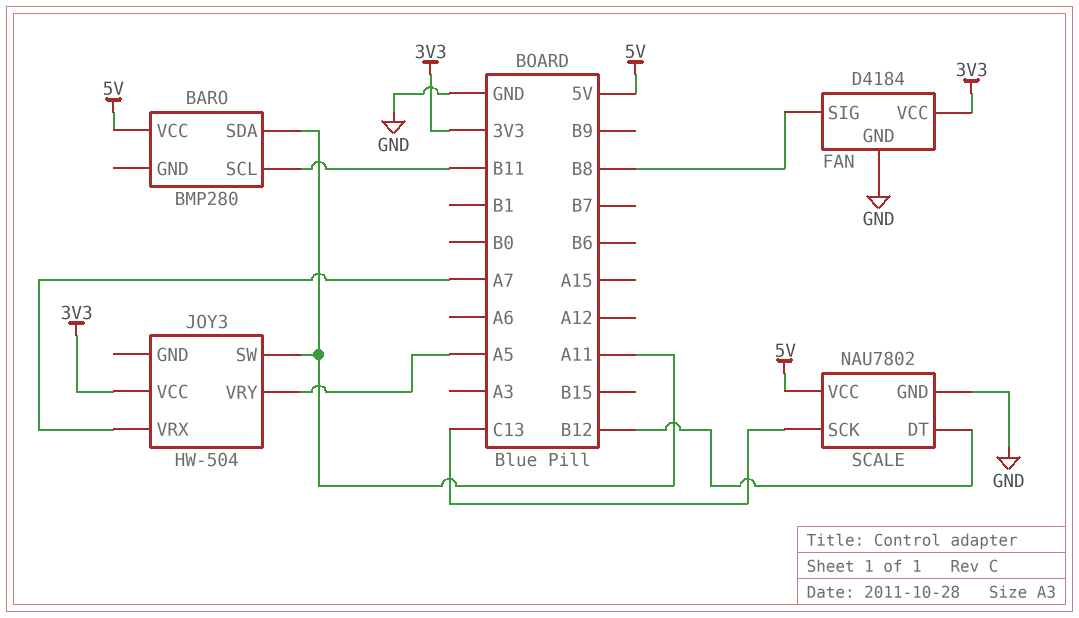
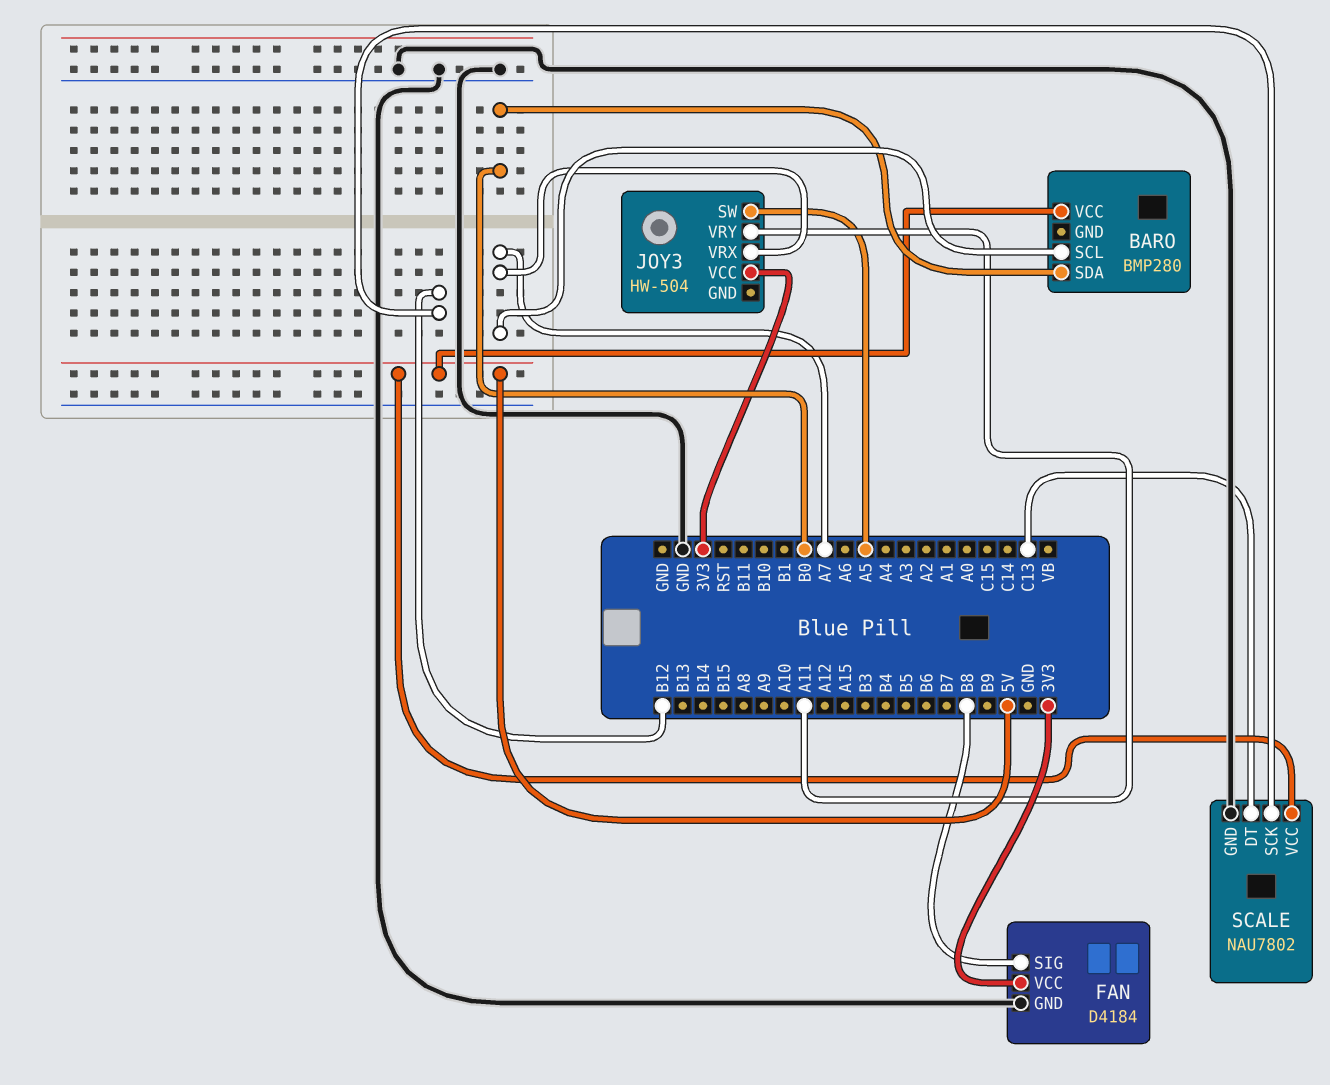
BARO pin SCL: B11 -> A7
BARO pin SDA: A11 -> B0
JOY3 pin SW: A11 -> A5
JOY3 pin VRY: A5 -> A11
SCALE pin DT: B12 -> C13
SCALE pin SCK: C13 -> B12

